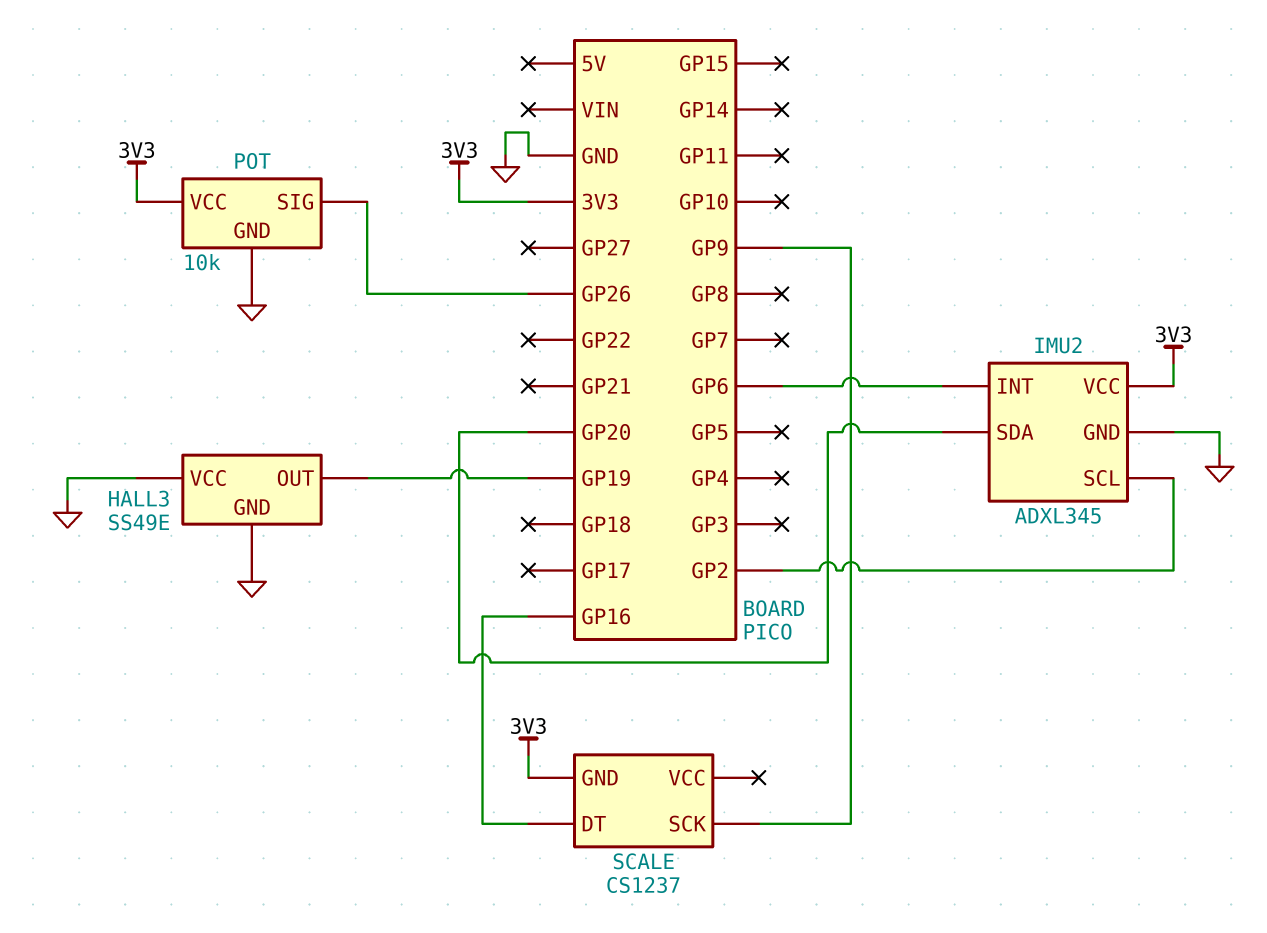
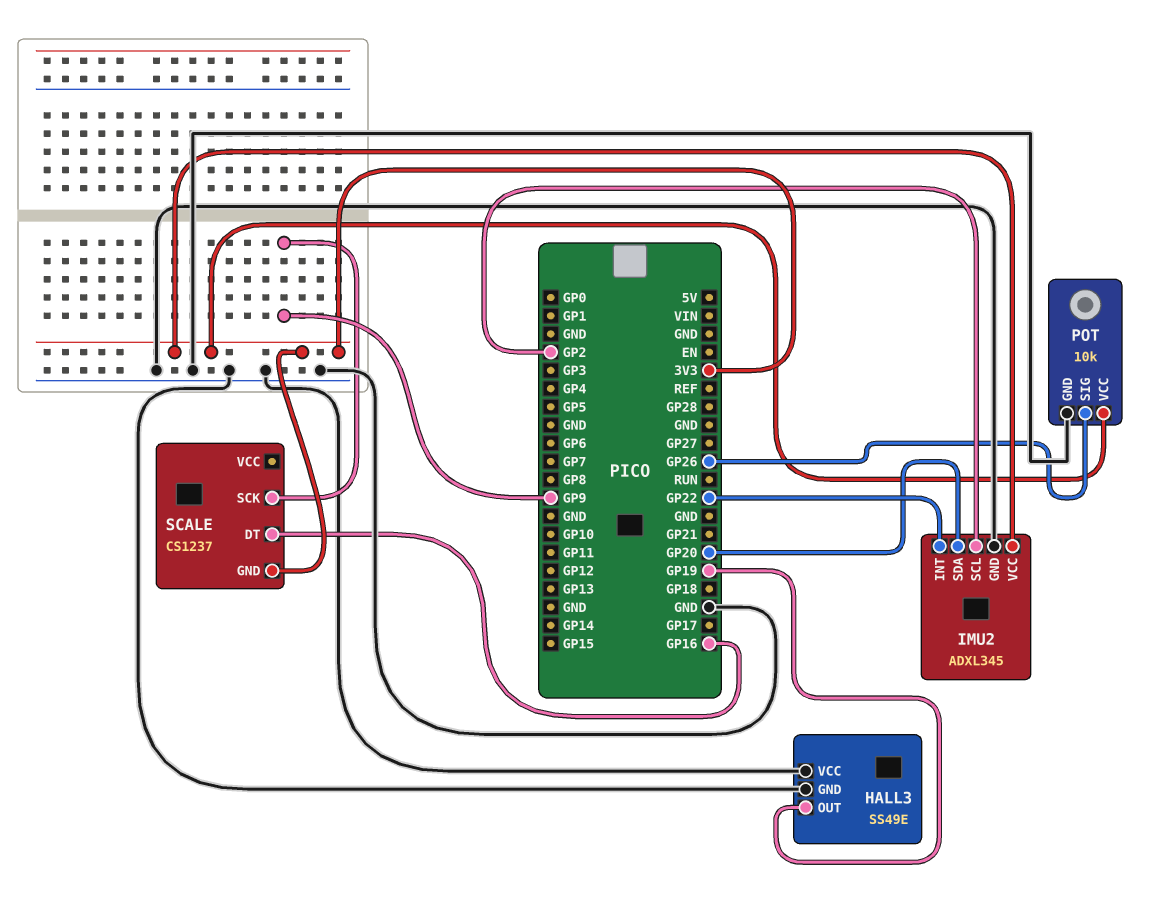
IMU2 pin INT: GP6 -> GP22

